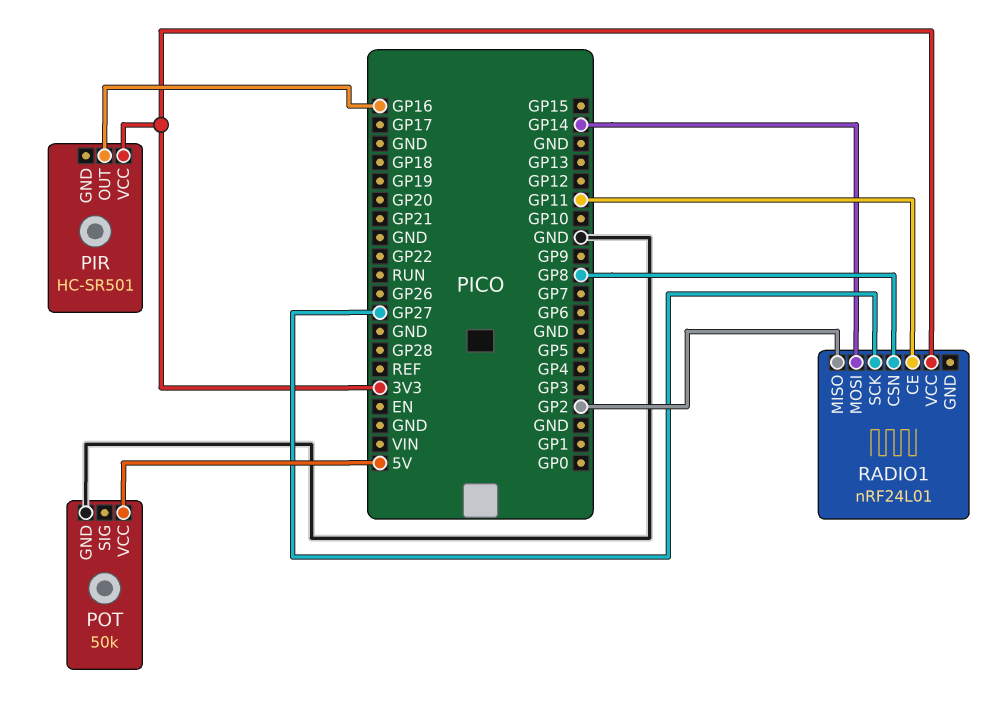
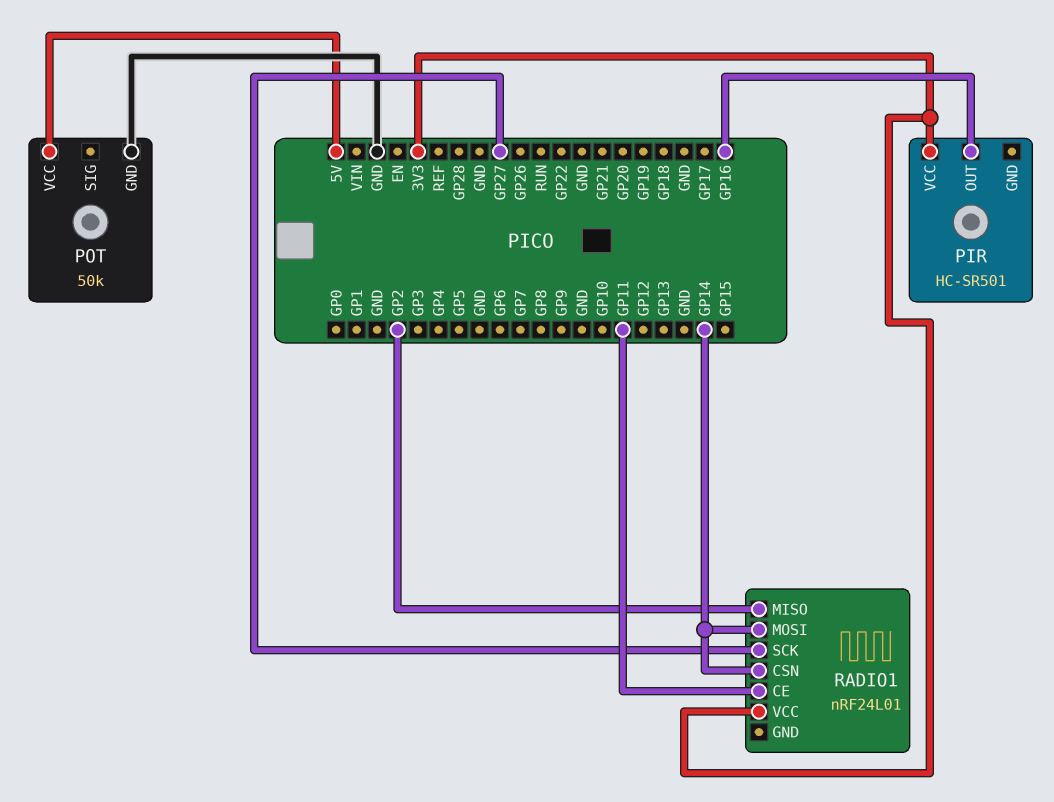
RADIO1 pin CSN: GP8 -> GP14

